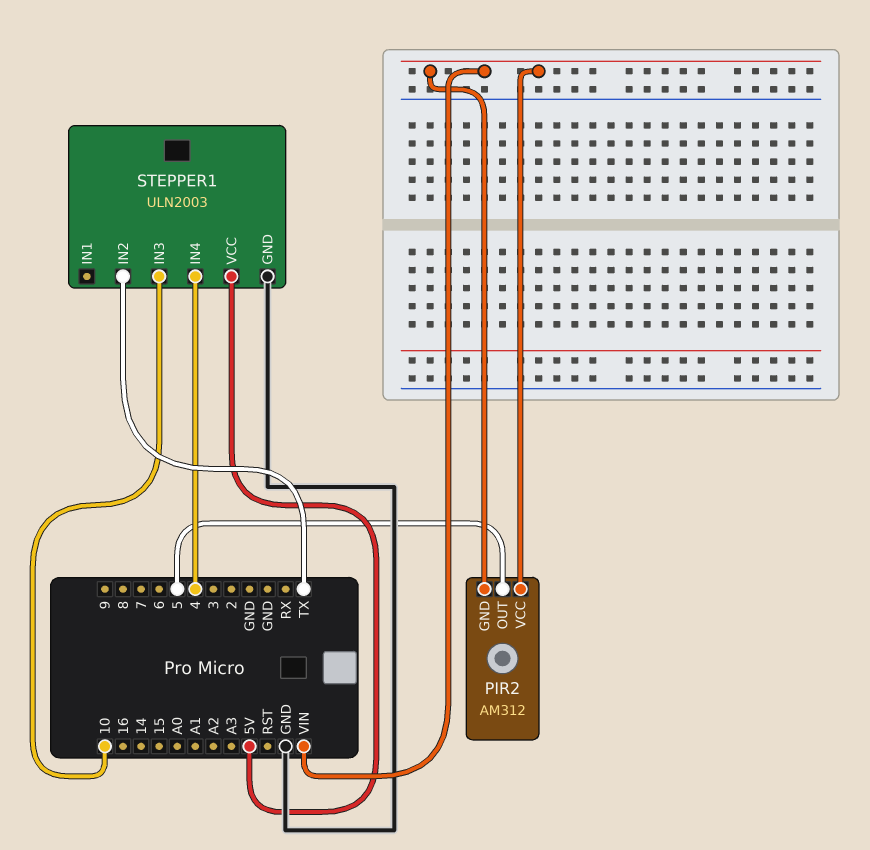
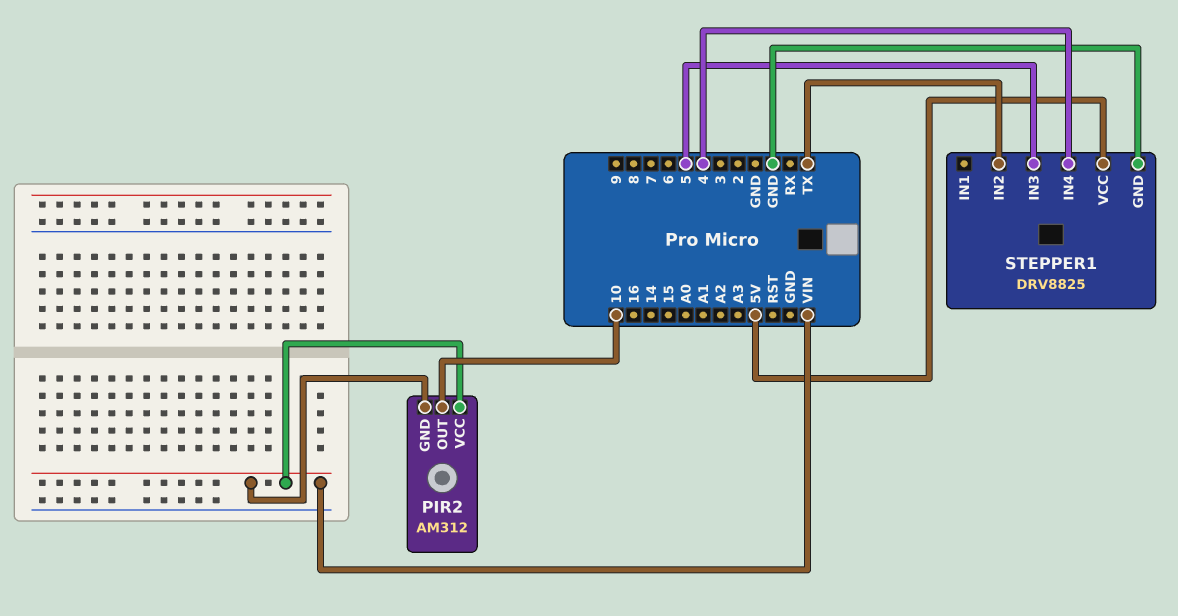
PIR2 pin OUT: 5 -> 10
STEPPER1: ULN2003 -> DRV8825
STEPPER1 pin IN3: 10 -> 5

